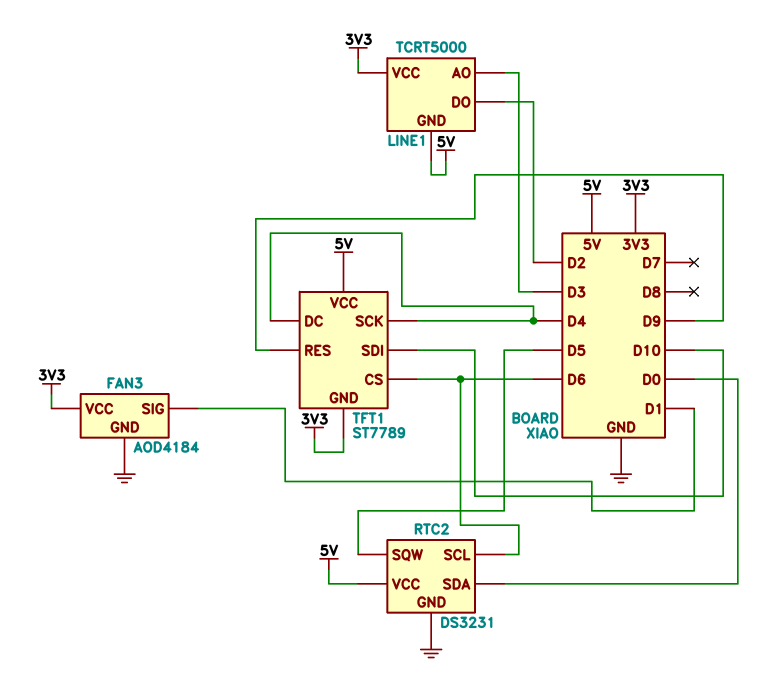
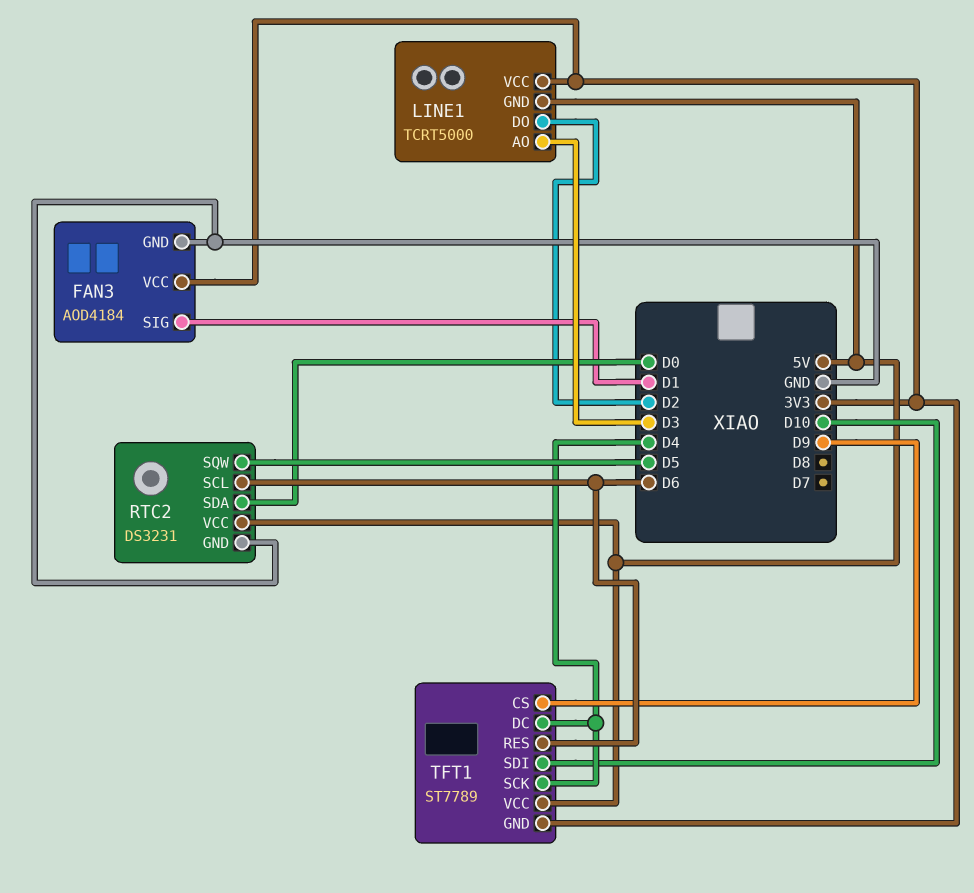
TFT1 pin CS: D6 -> D9
TFT1 pin RES: D9 -> D6

